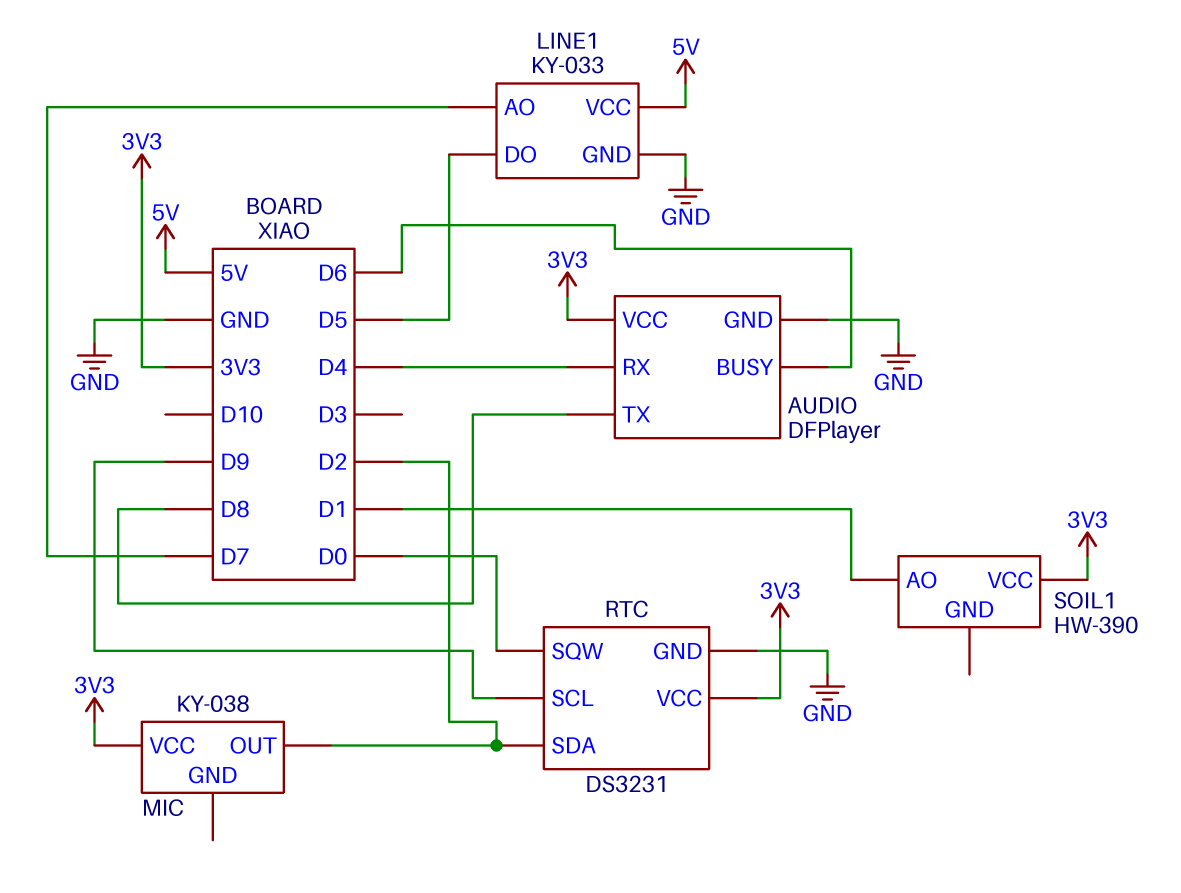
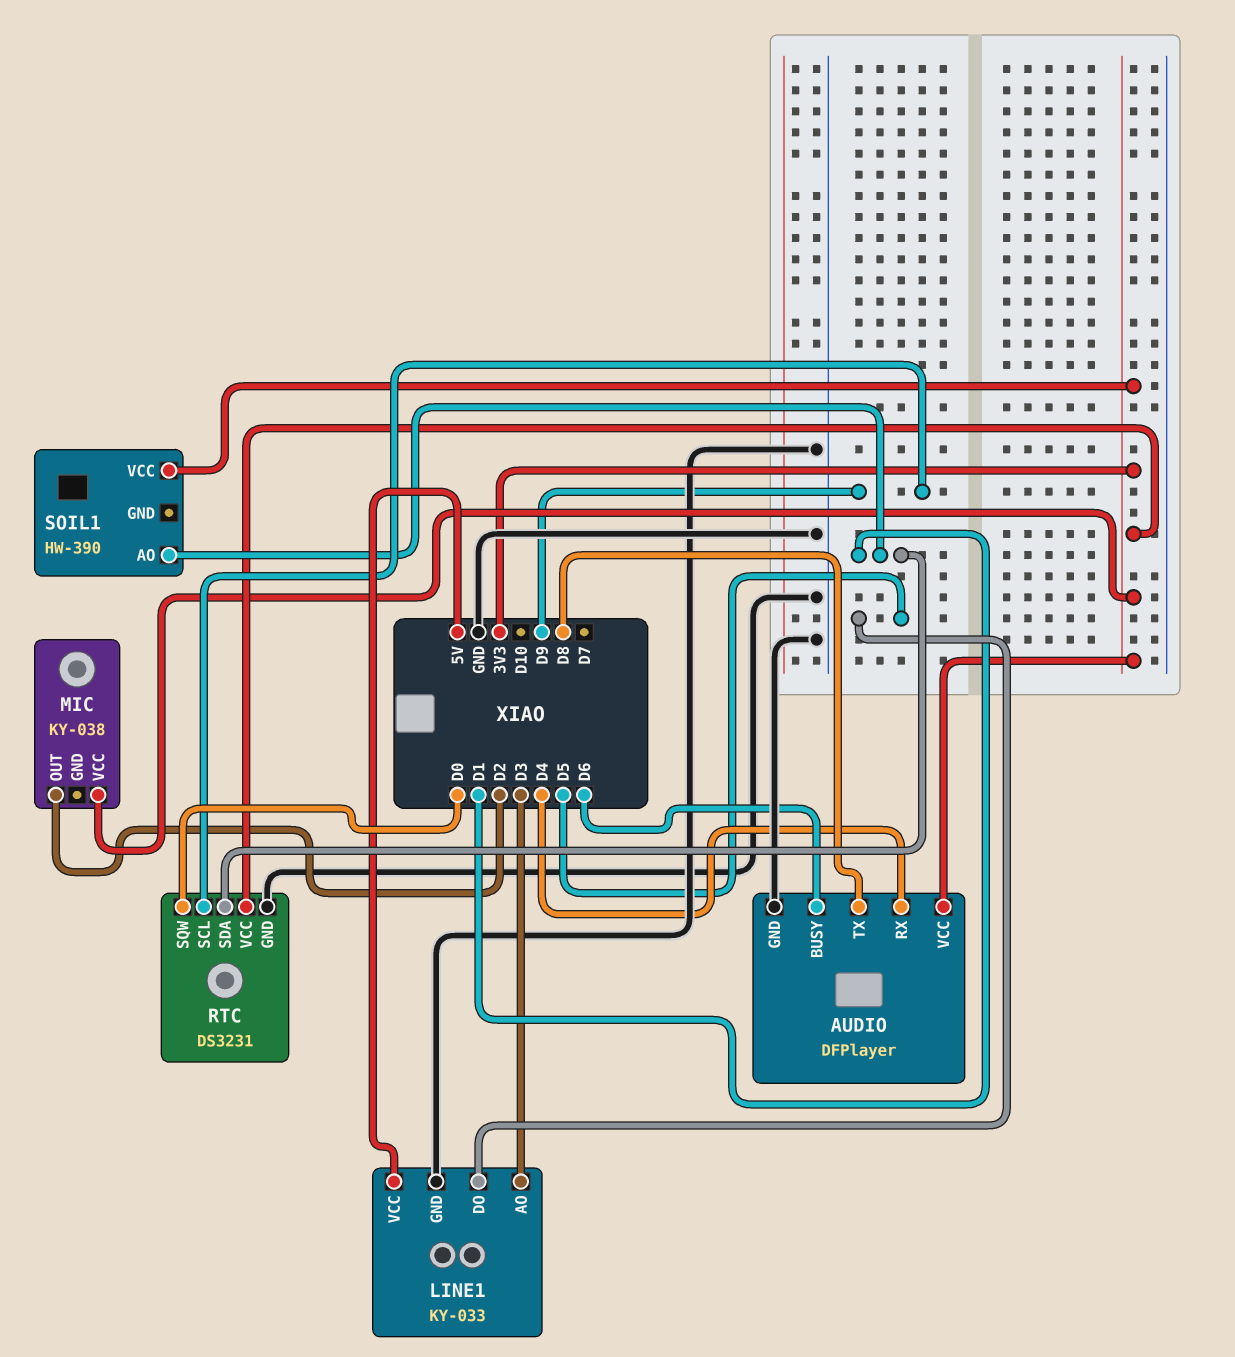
LINE1 pin AO: D7 -> D3
RTC pin SDA: D2 -> D1

